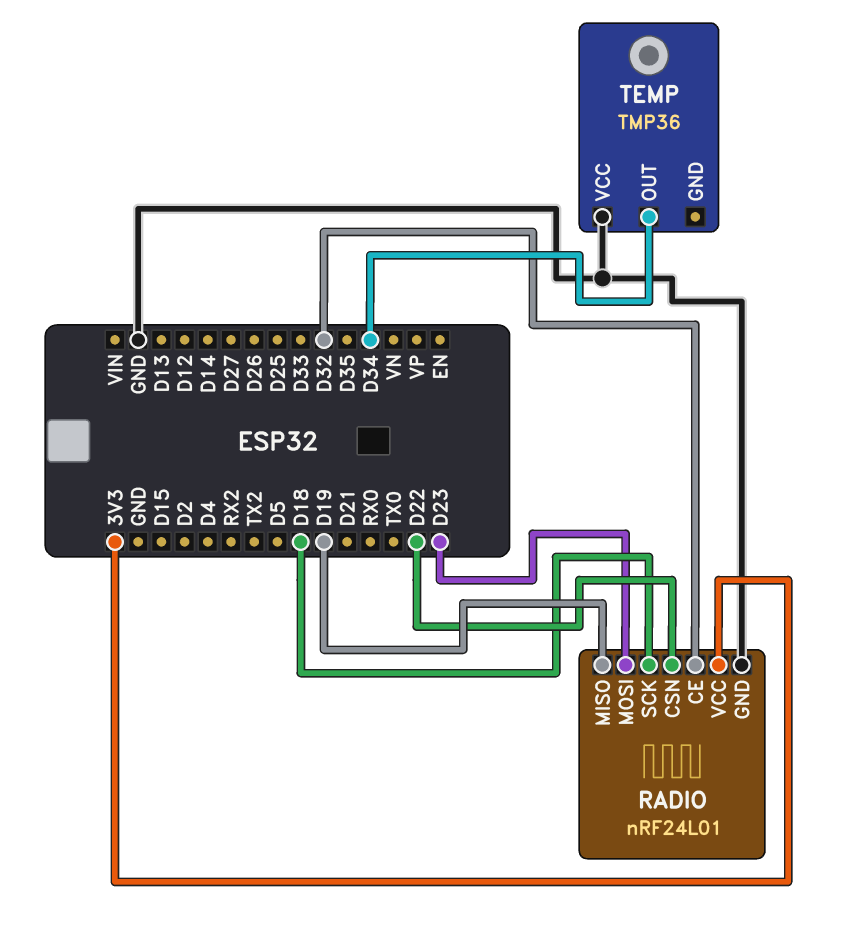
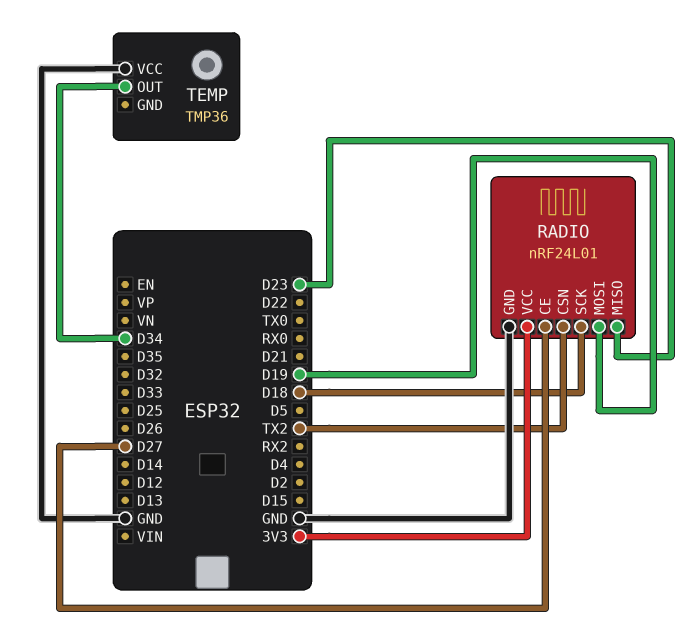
RADIO pin CE: D32 -> D27
RADIO pin CSN: D22 -> TX2
RADIO pin MISO: D19 -> D23
RADIO pin MOSI: D23 -> D19

